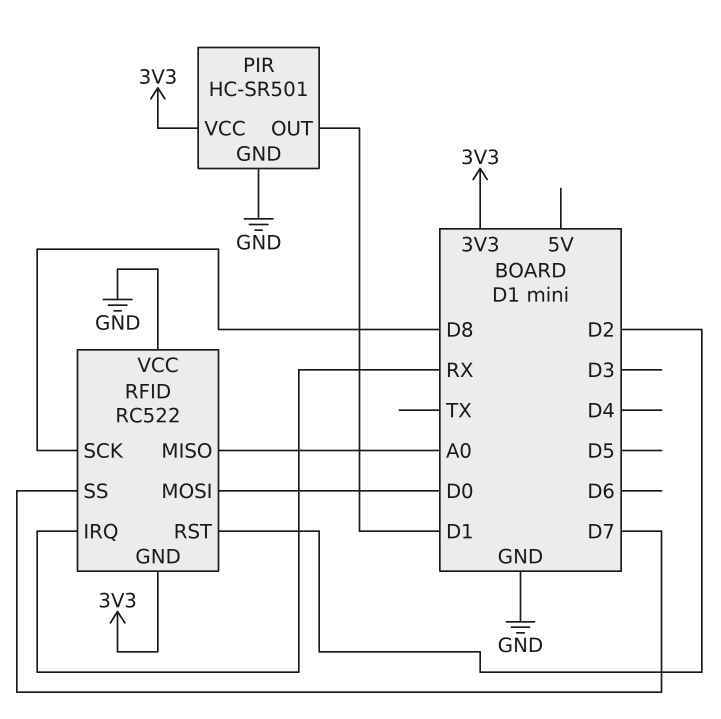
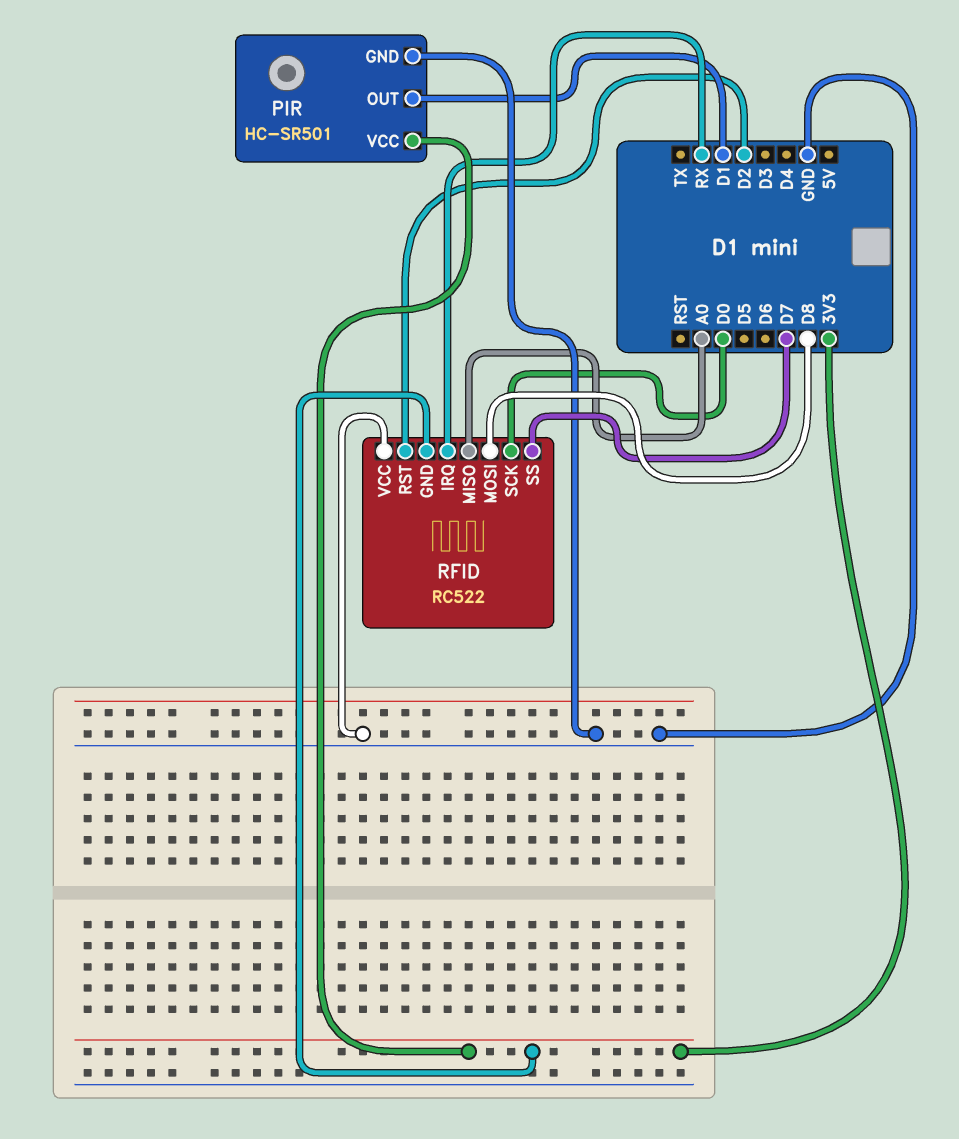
RFID pin MOSI: D0 -> D8
RFID pin SCK: D8 -> D0

